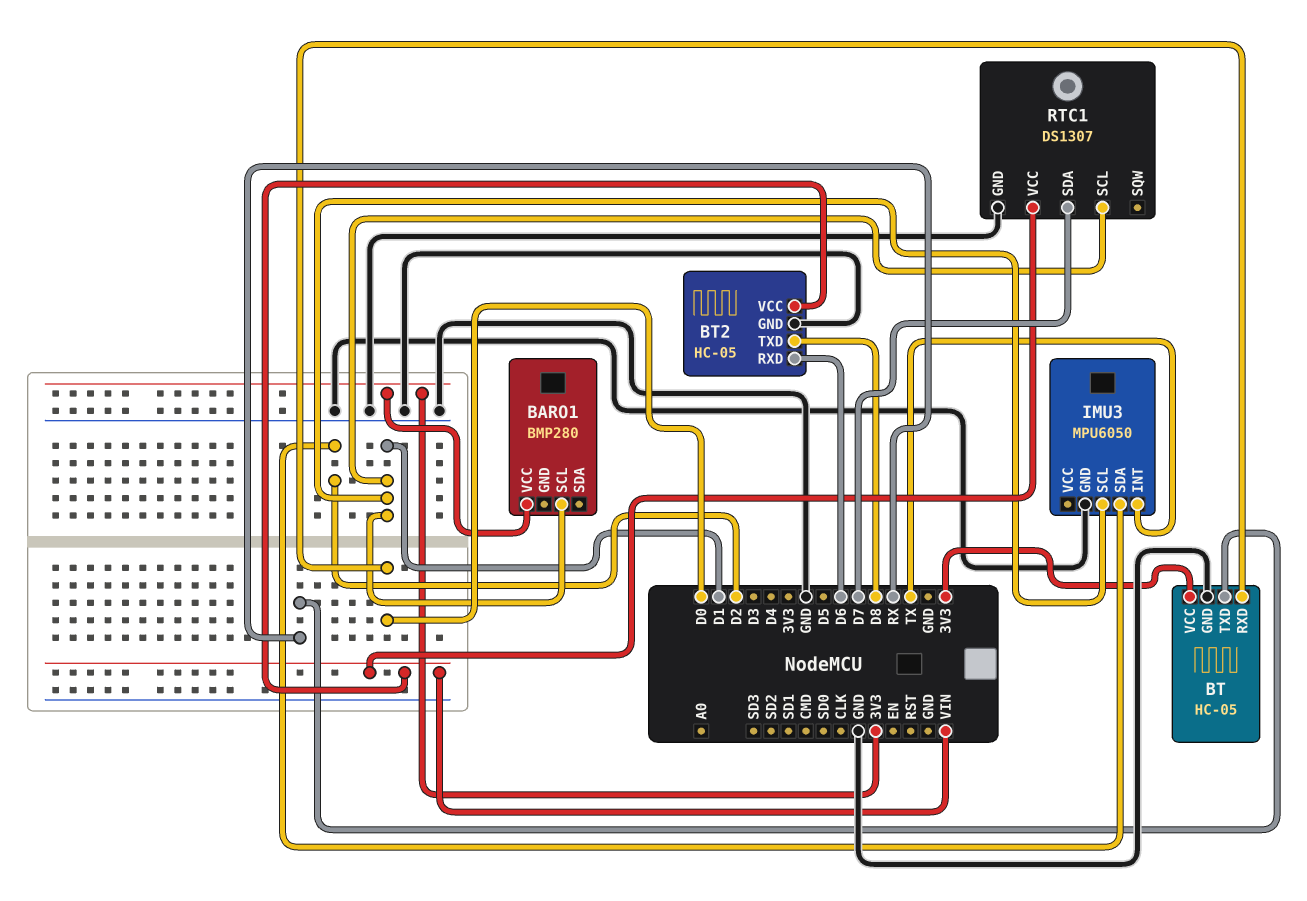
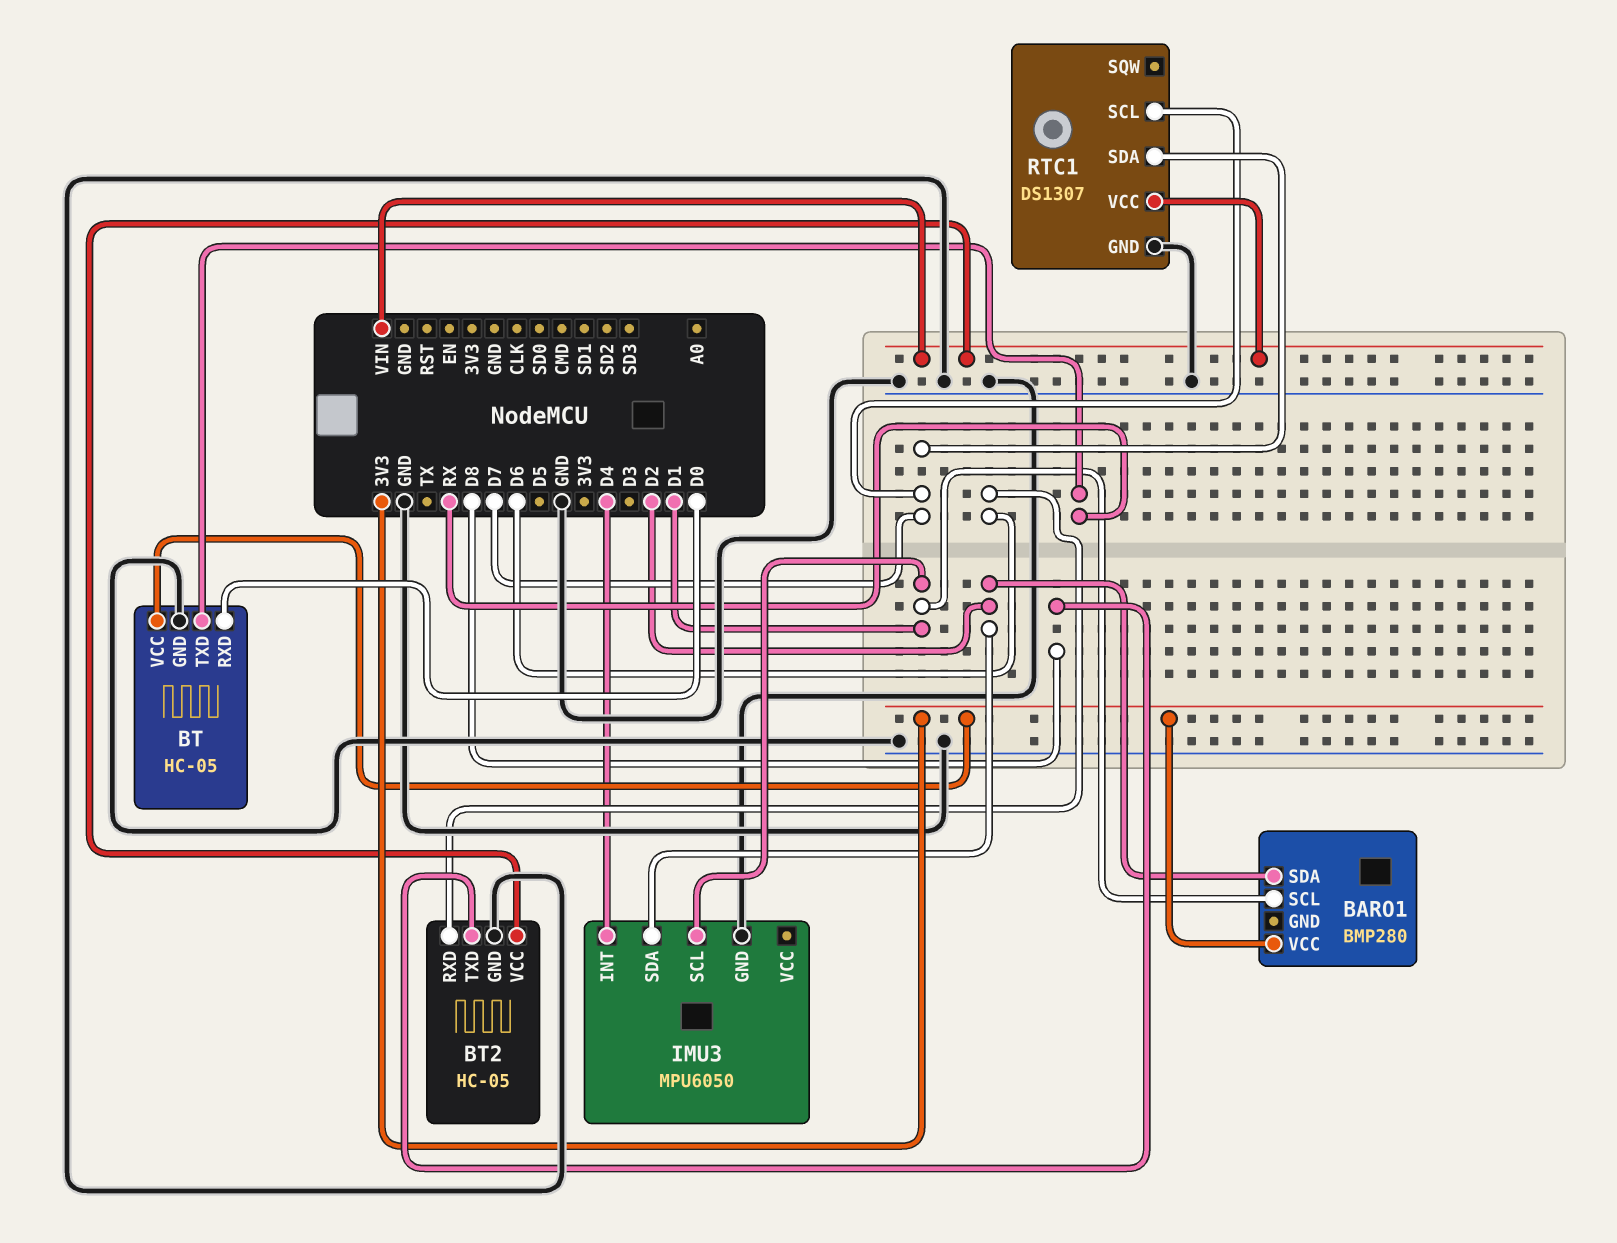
BARO1 pin SDA: none -> D2
IMU3 pin INT: TX -> D4
RTC1 pin SCL: D1 -> D7

